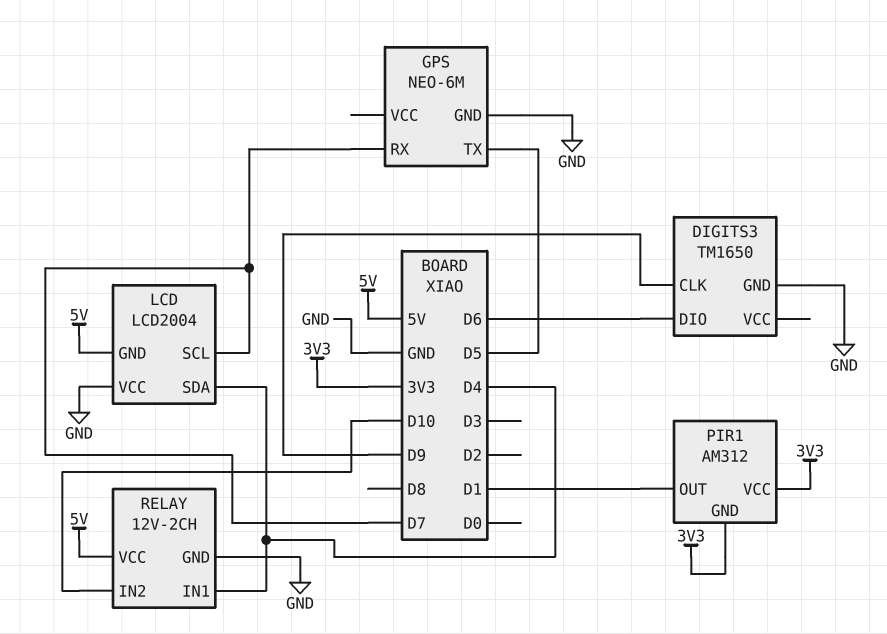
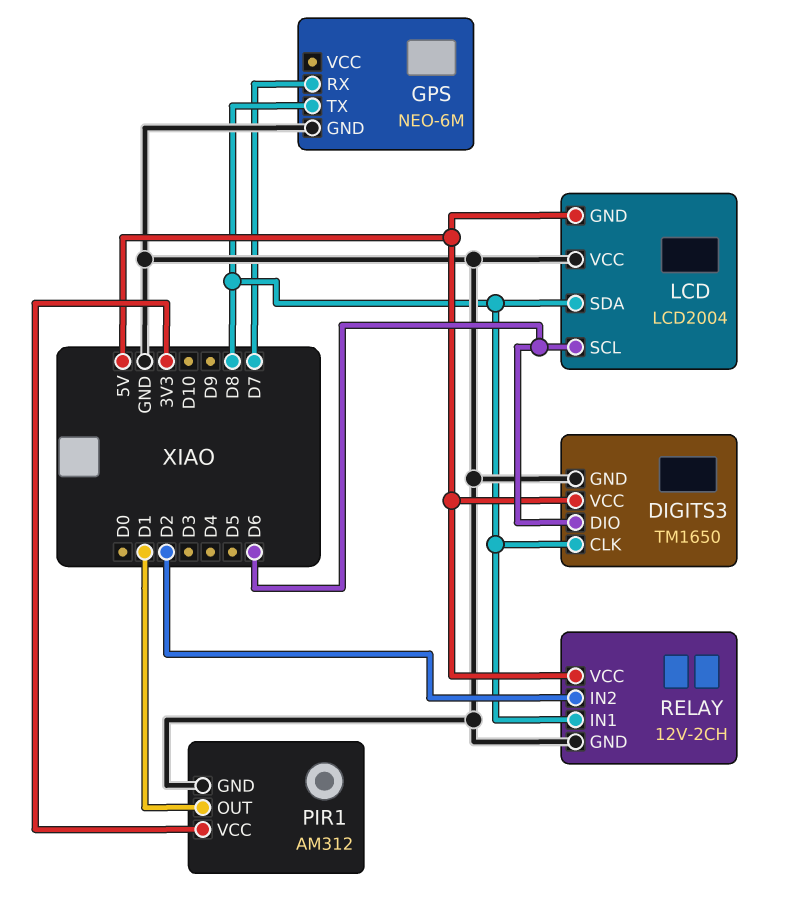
DIGITS3 pin CLK: D9 -> D8
DIGITS3 pin VCC: none -> 5V
GPS pin TX: D5 -> D8
LCD pin SCL: D7 -> D6
LCD pin SDA: D4 -> D8
PIR1 pin GND: 3V3 -> GND
RELAY pin IN1: D4 -> D8
RELAY pin IN2: D10 -> D2

